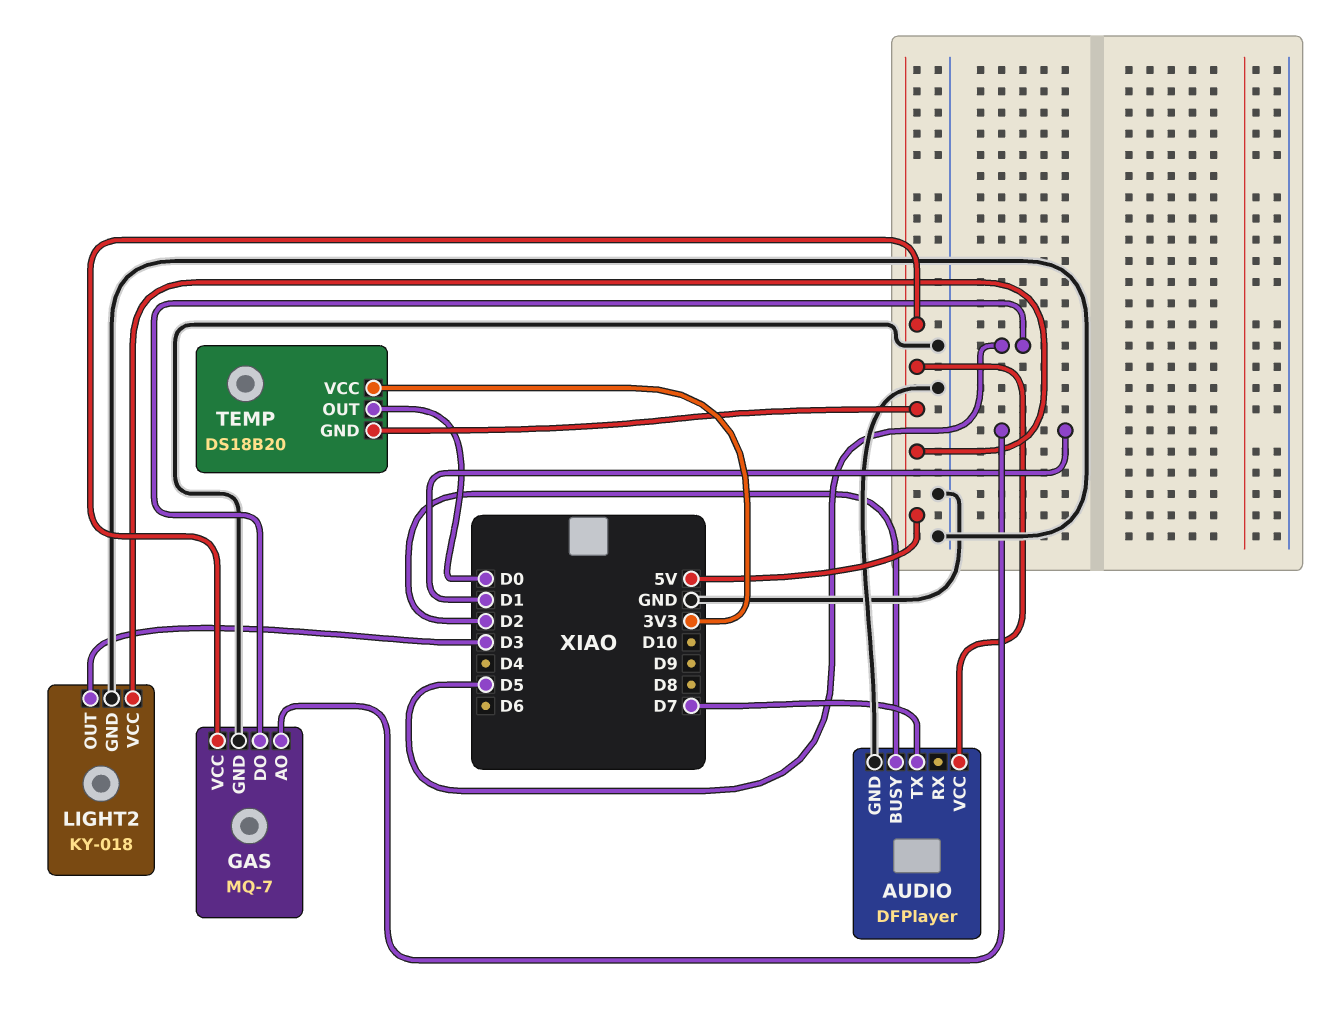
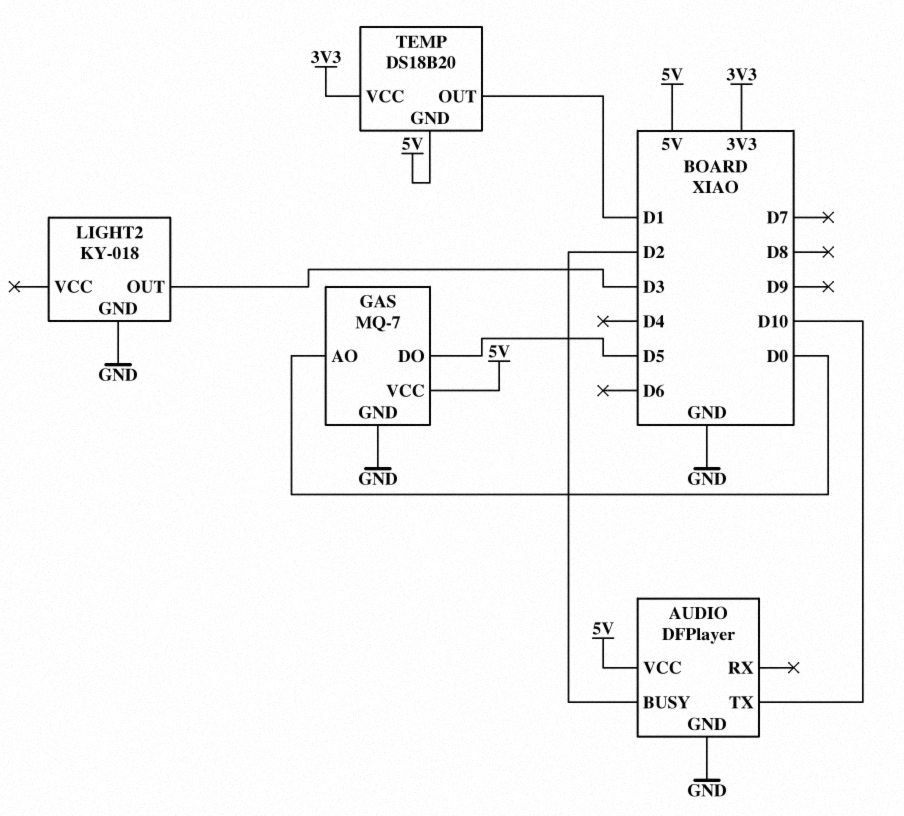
AUDIO pin TX: D7 -> D10
GAS pin AO: D1 -> D0
LIGHT2 pin VCC: 5V -> none
TEMP pin OUT: D0 -> D1

